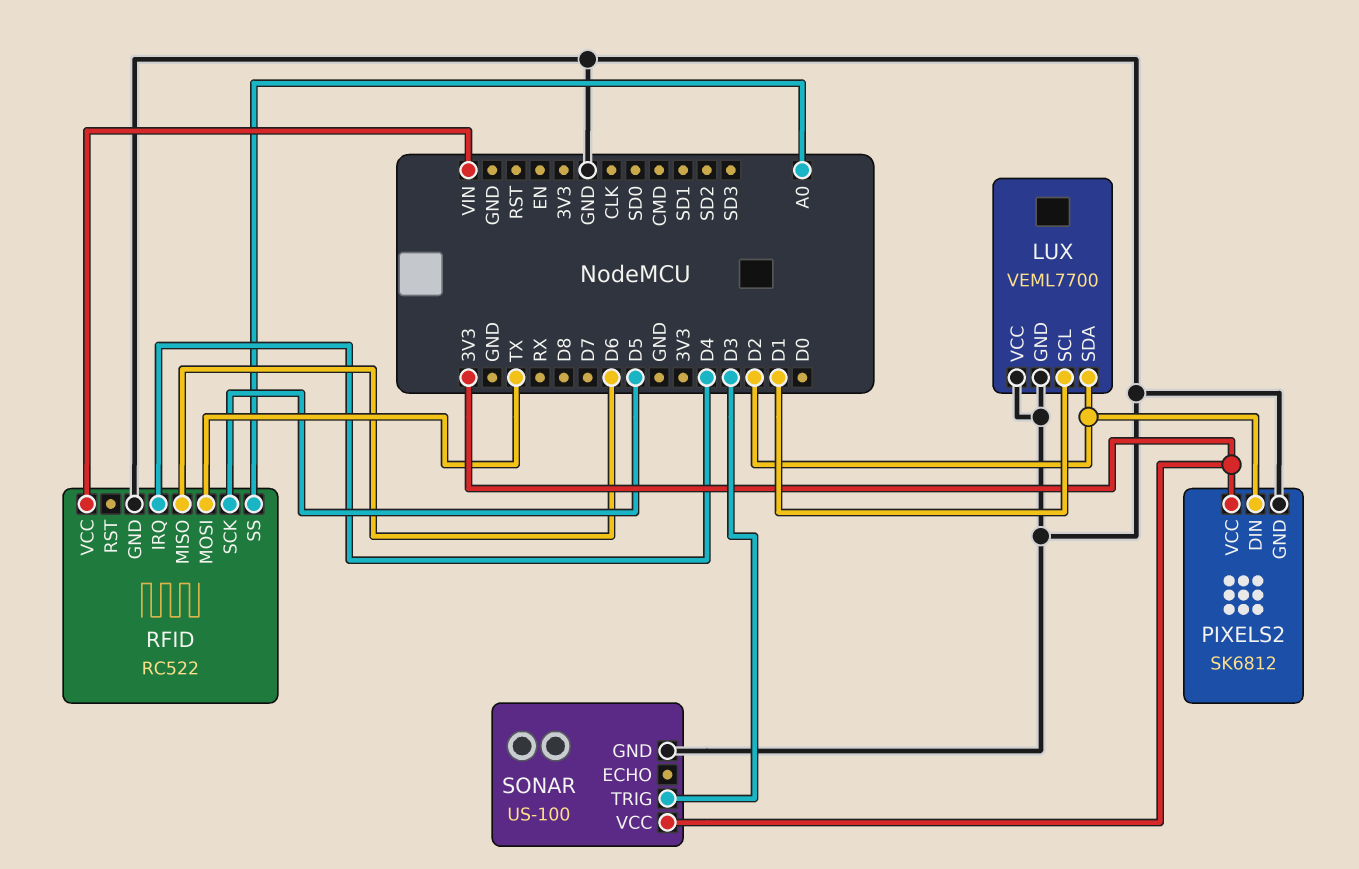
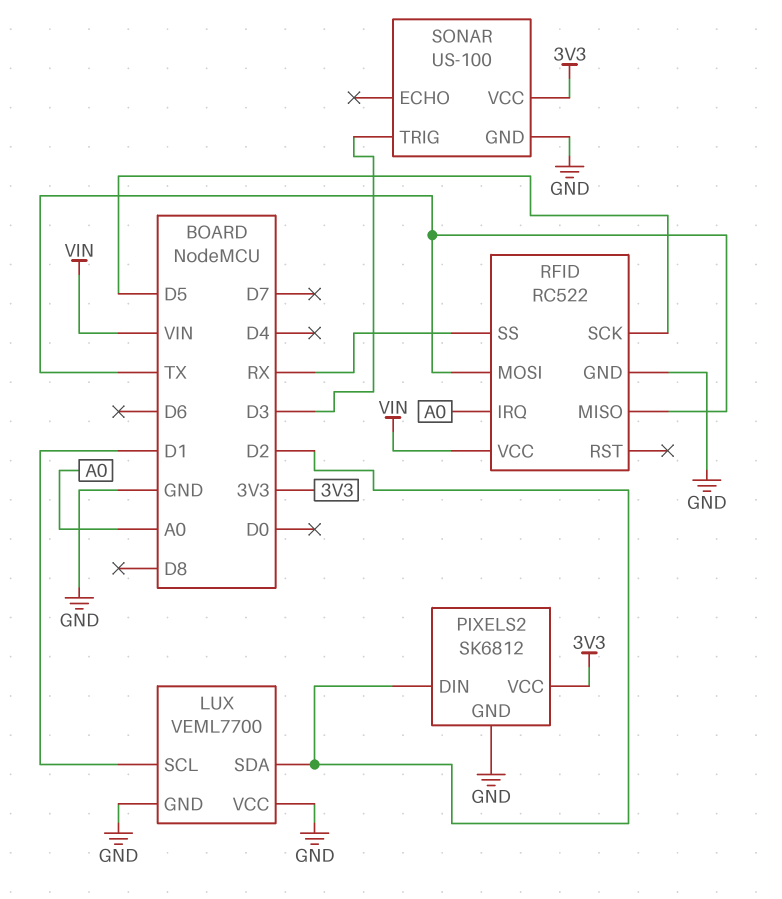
RFID pin IRQ: D4 -> A0
RFID pin MISO: D6 -> TX
RFID pin SS: A0 -> RX

